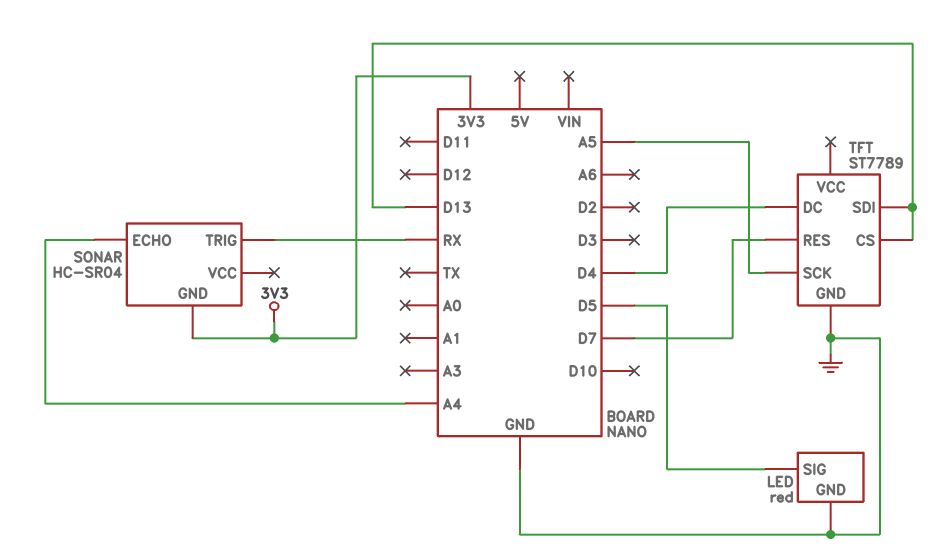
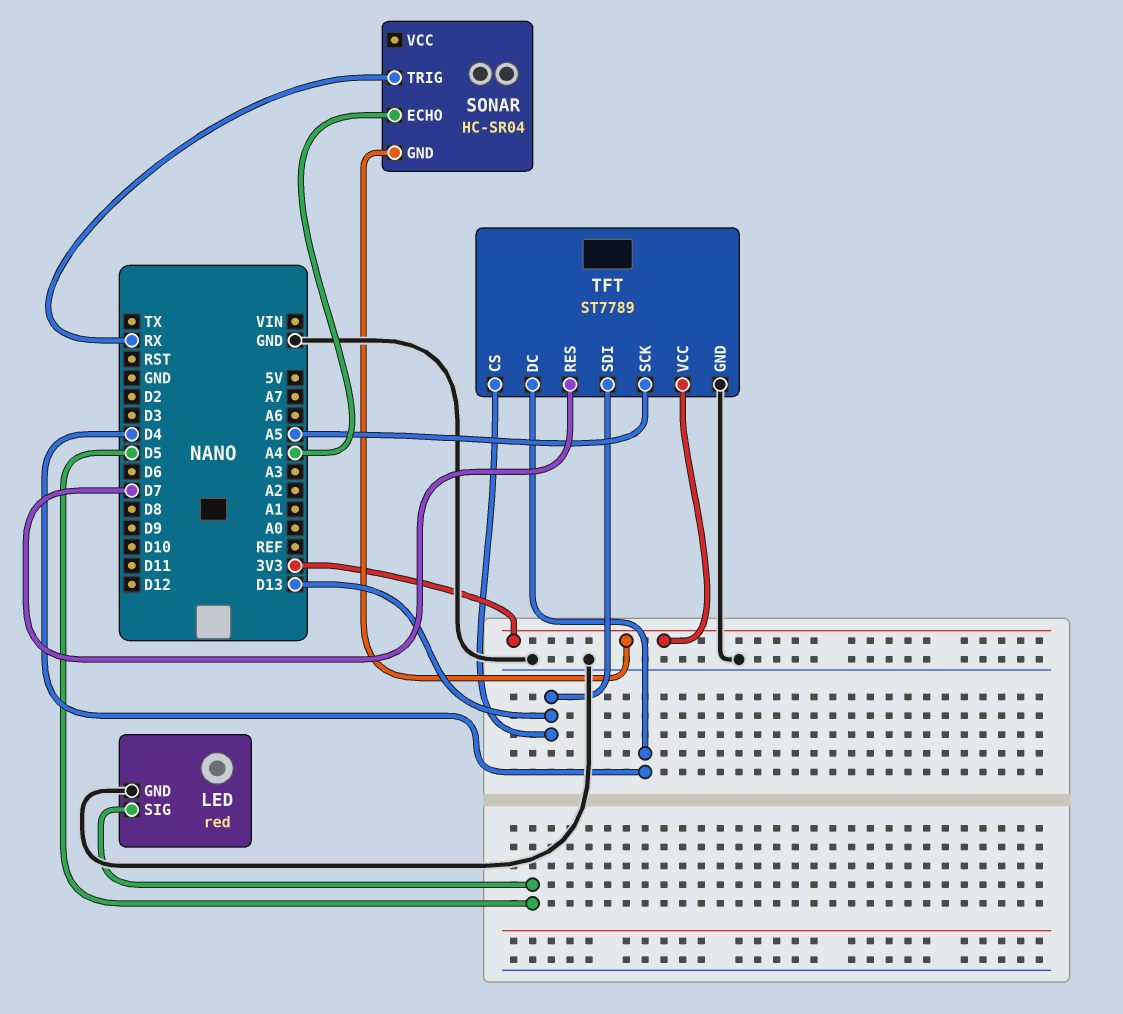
TFT pin VCC: none -> 3V3

